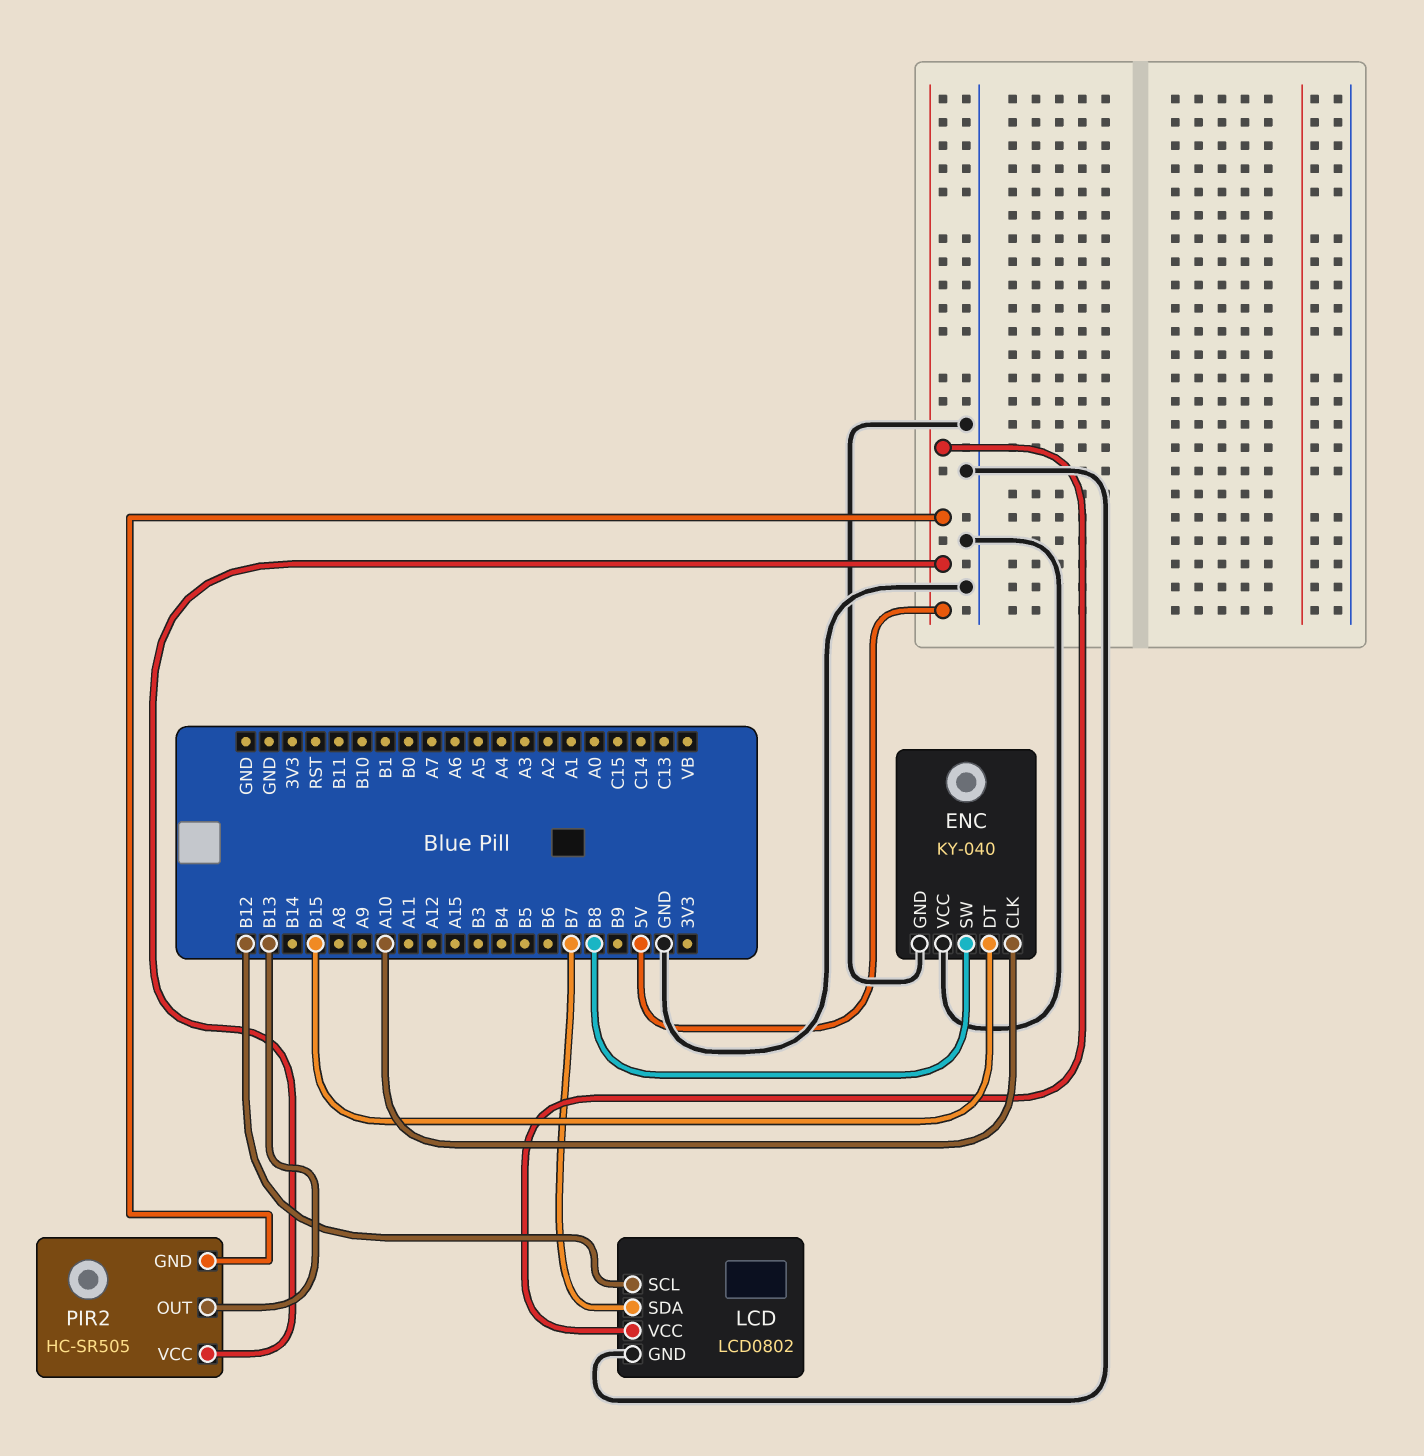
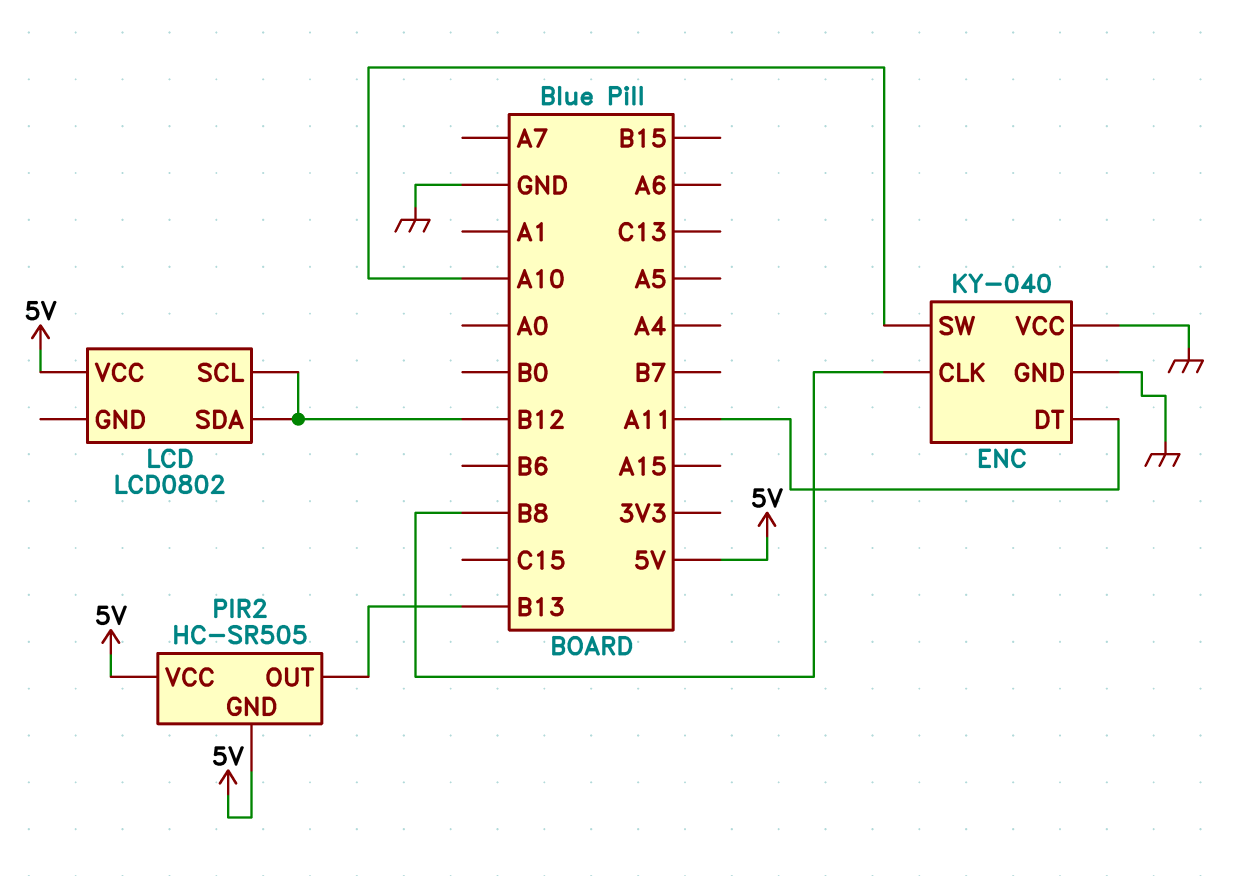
ENC pin CLK: A10 -> B8
ENC pin DT: B15 -> A11
ENC pin SW: B8 -> A10
LCD pin GND: GND -> none
LCD pin SDA: B7 -> B12

